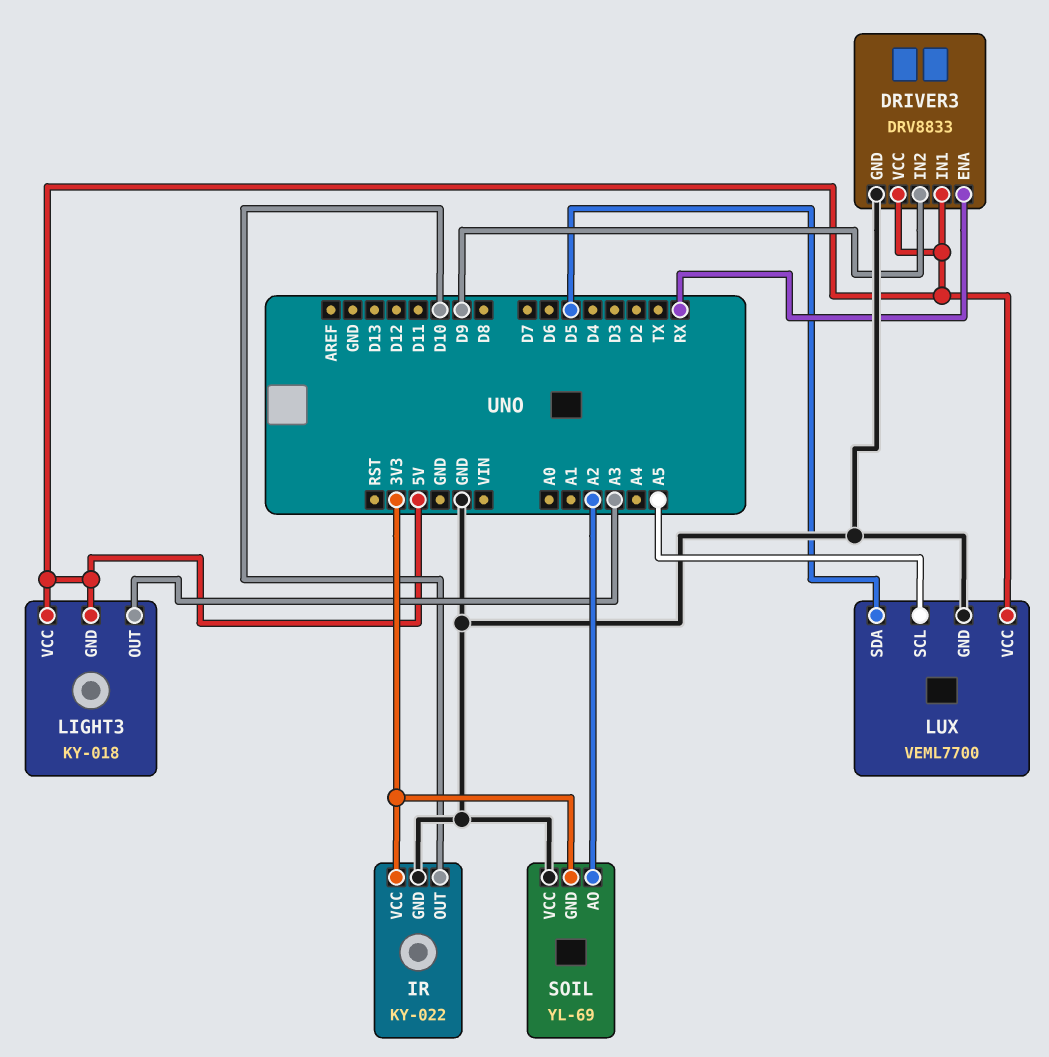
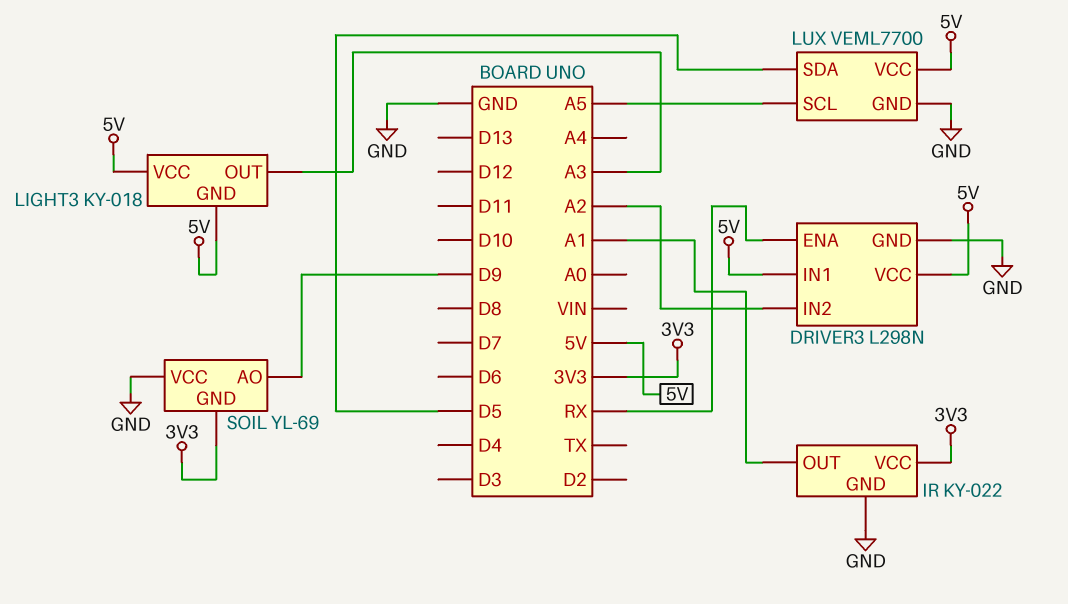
DRIVER3: DRV8833 -> L298N
DRIVER3 pin IN2: D9 -> A2
IR pin OUT: D10 -> A1
SOIL pin AO: A2 -> D9

